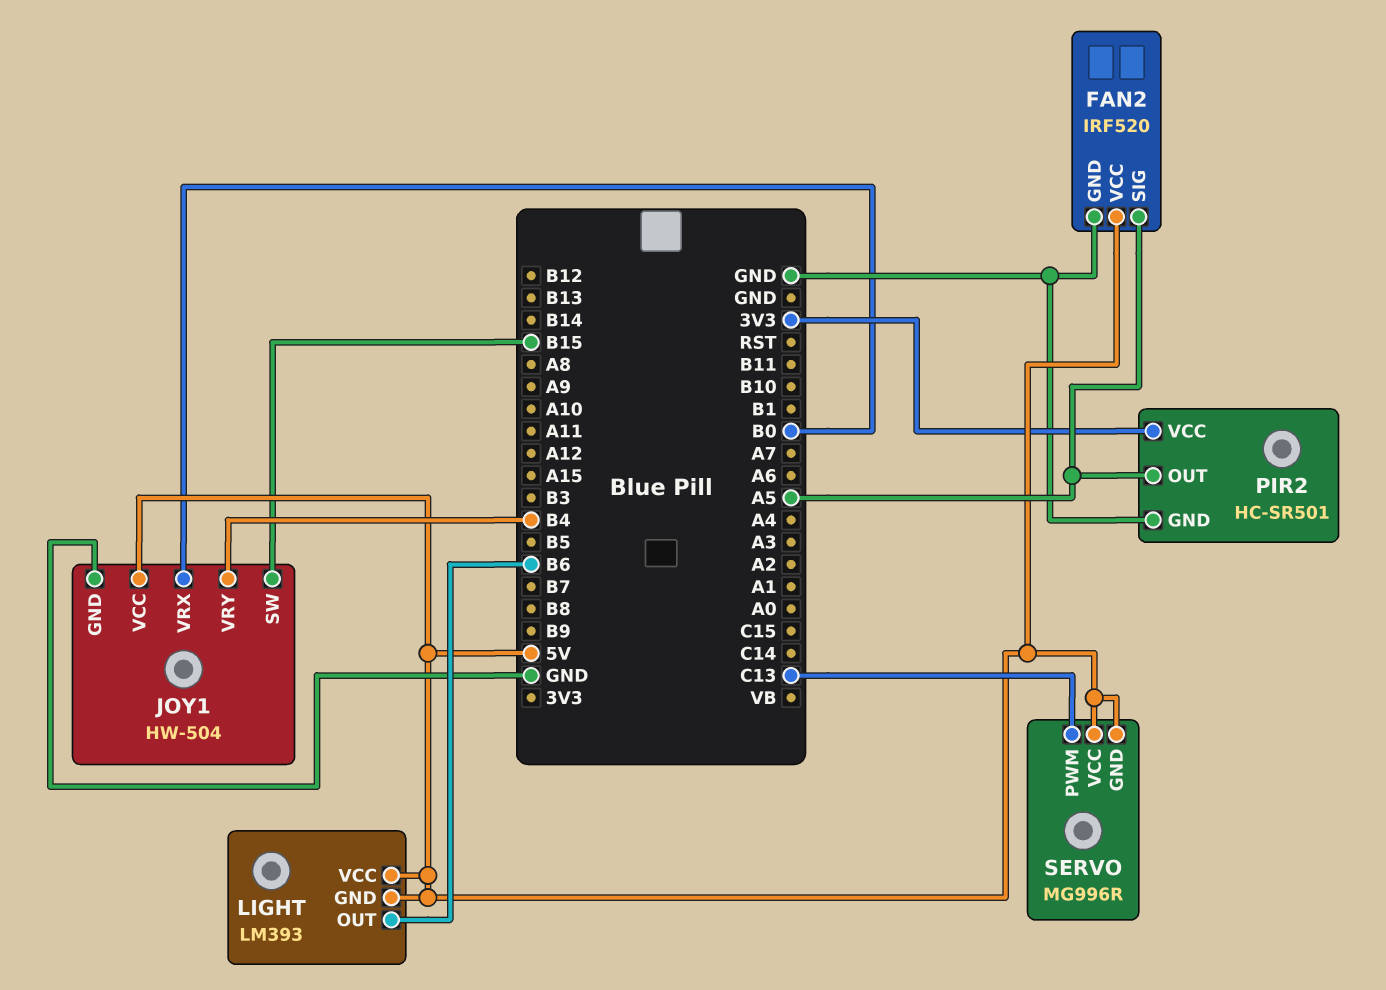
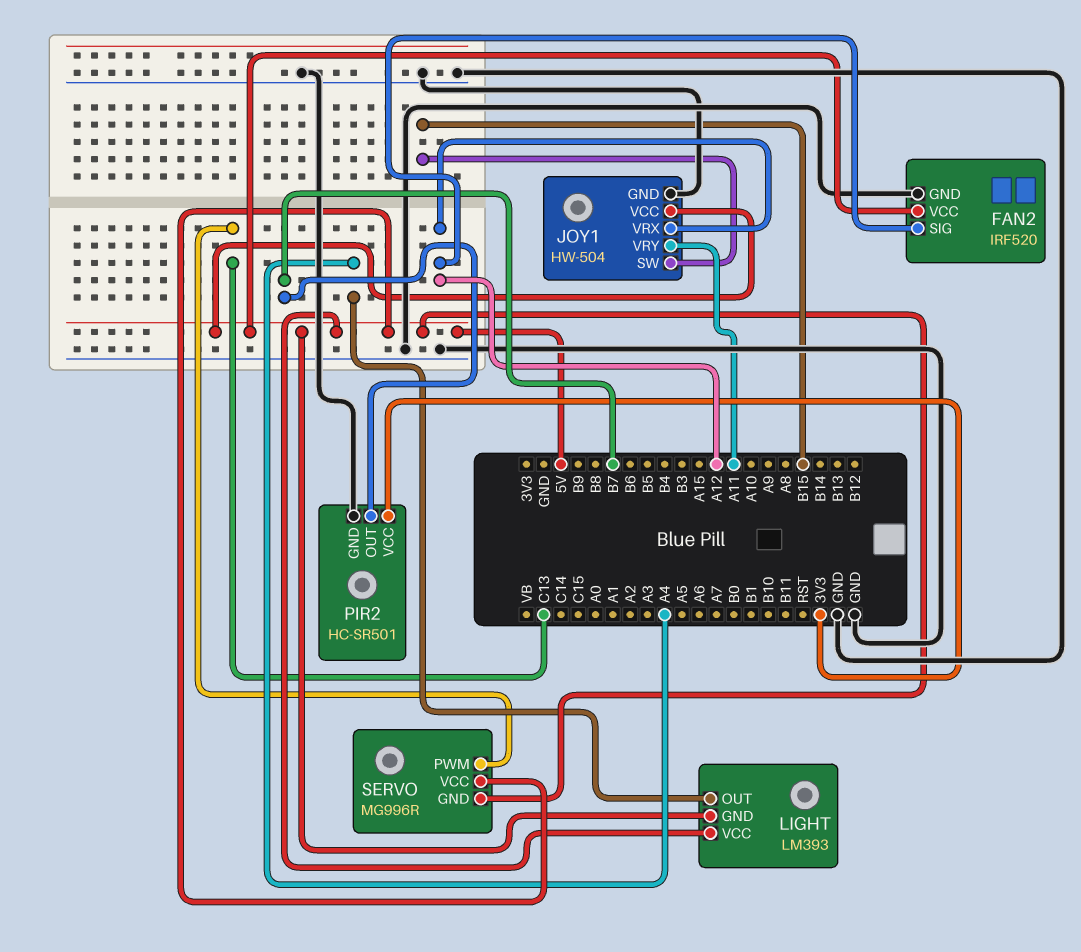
FAN2 pin SIG: A5 -> A12
JOY1 pin VRX: B0 -> A12
JOY1 pin VRY: B4 -> A11
LIGHT pin OUT: B6 -> A4
PIR2 pin OUT: A5 -> B7

